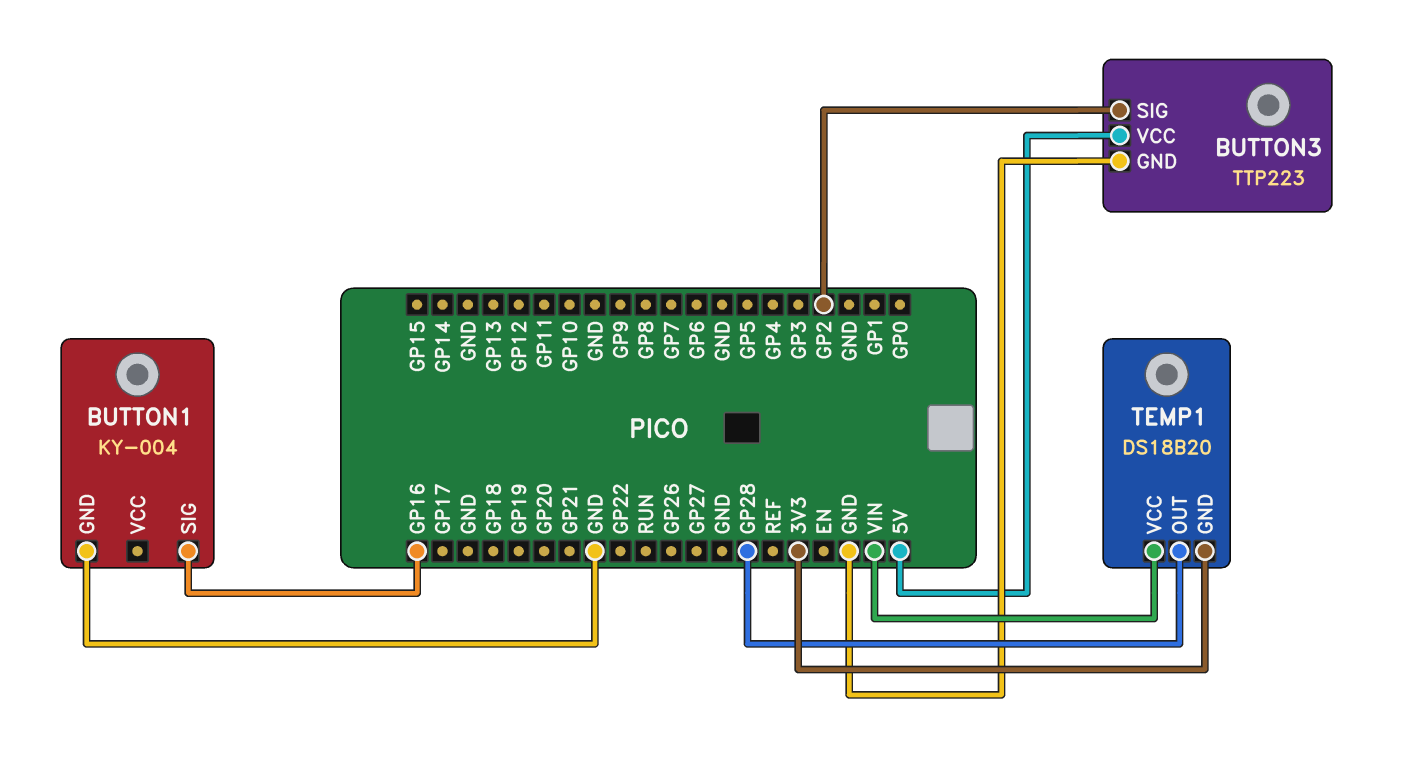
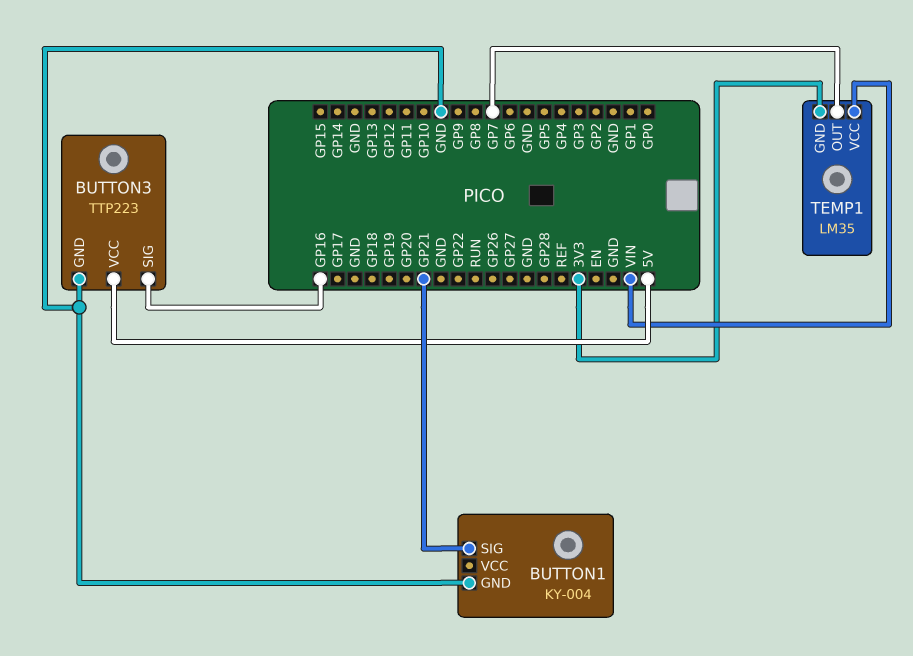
BUTTON1 pin SIG: GP16 -> GP21
BUTTON3 pin SIG: GP2 -> GP16
TEMP1: DS18B20 -> LM35
TEMP1 pin OUT: GP28 -> GP7

